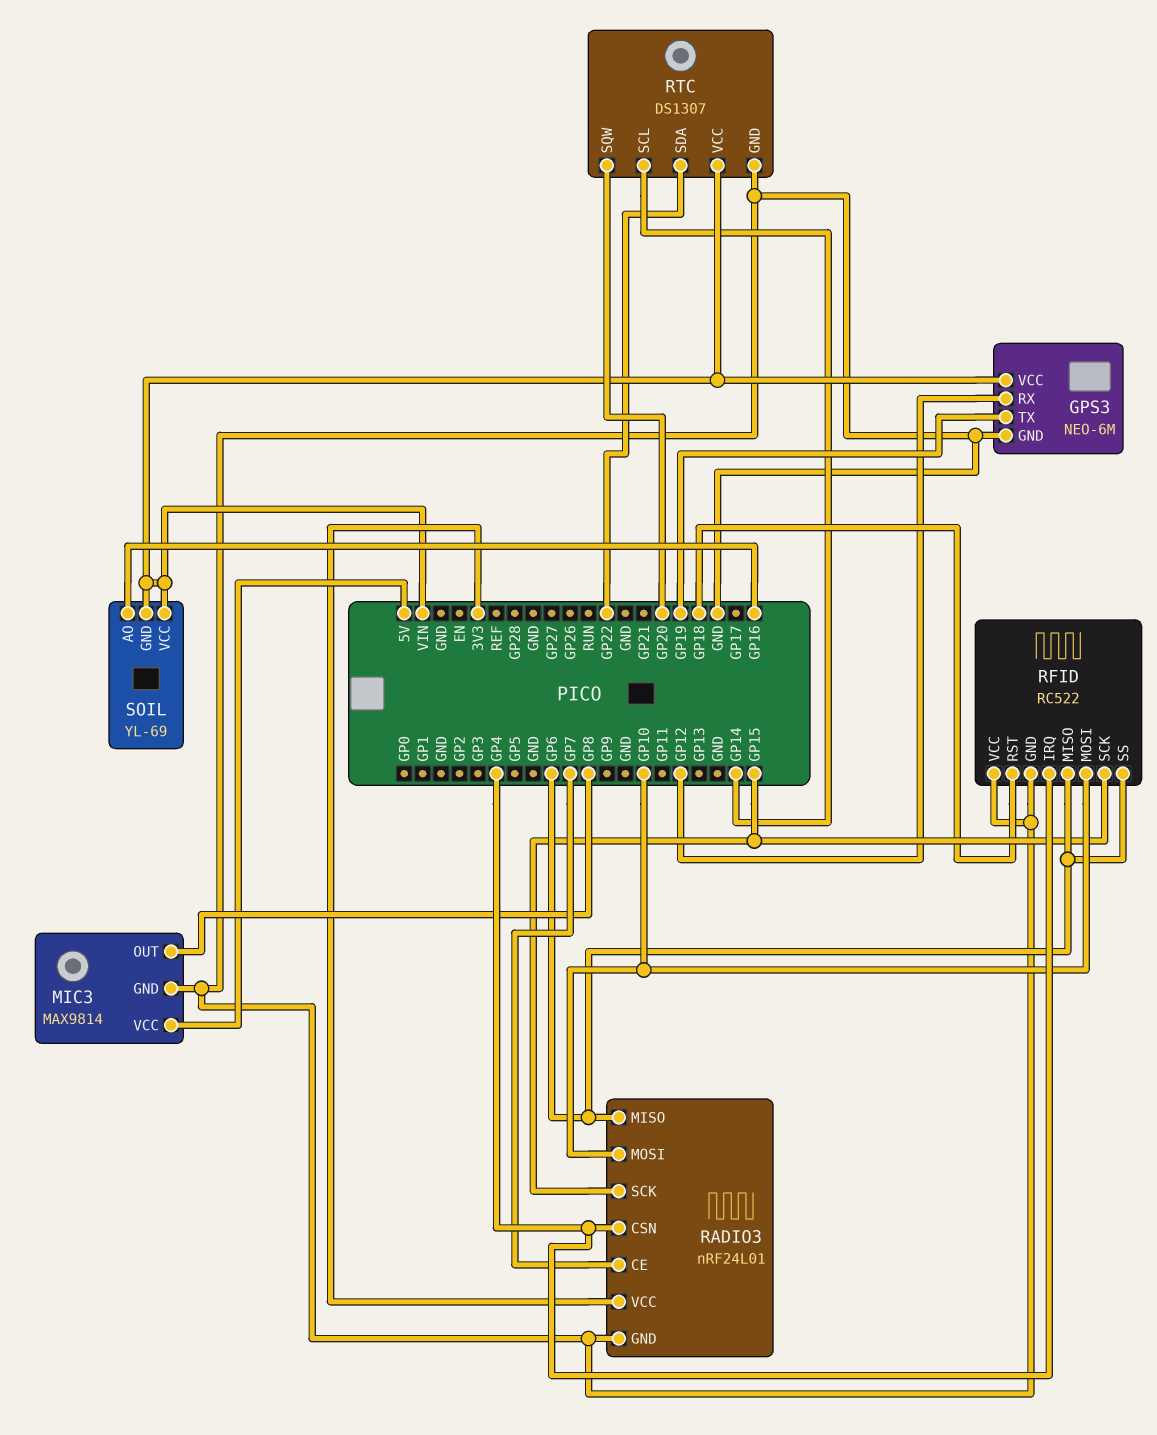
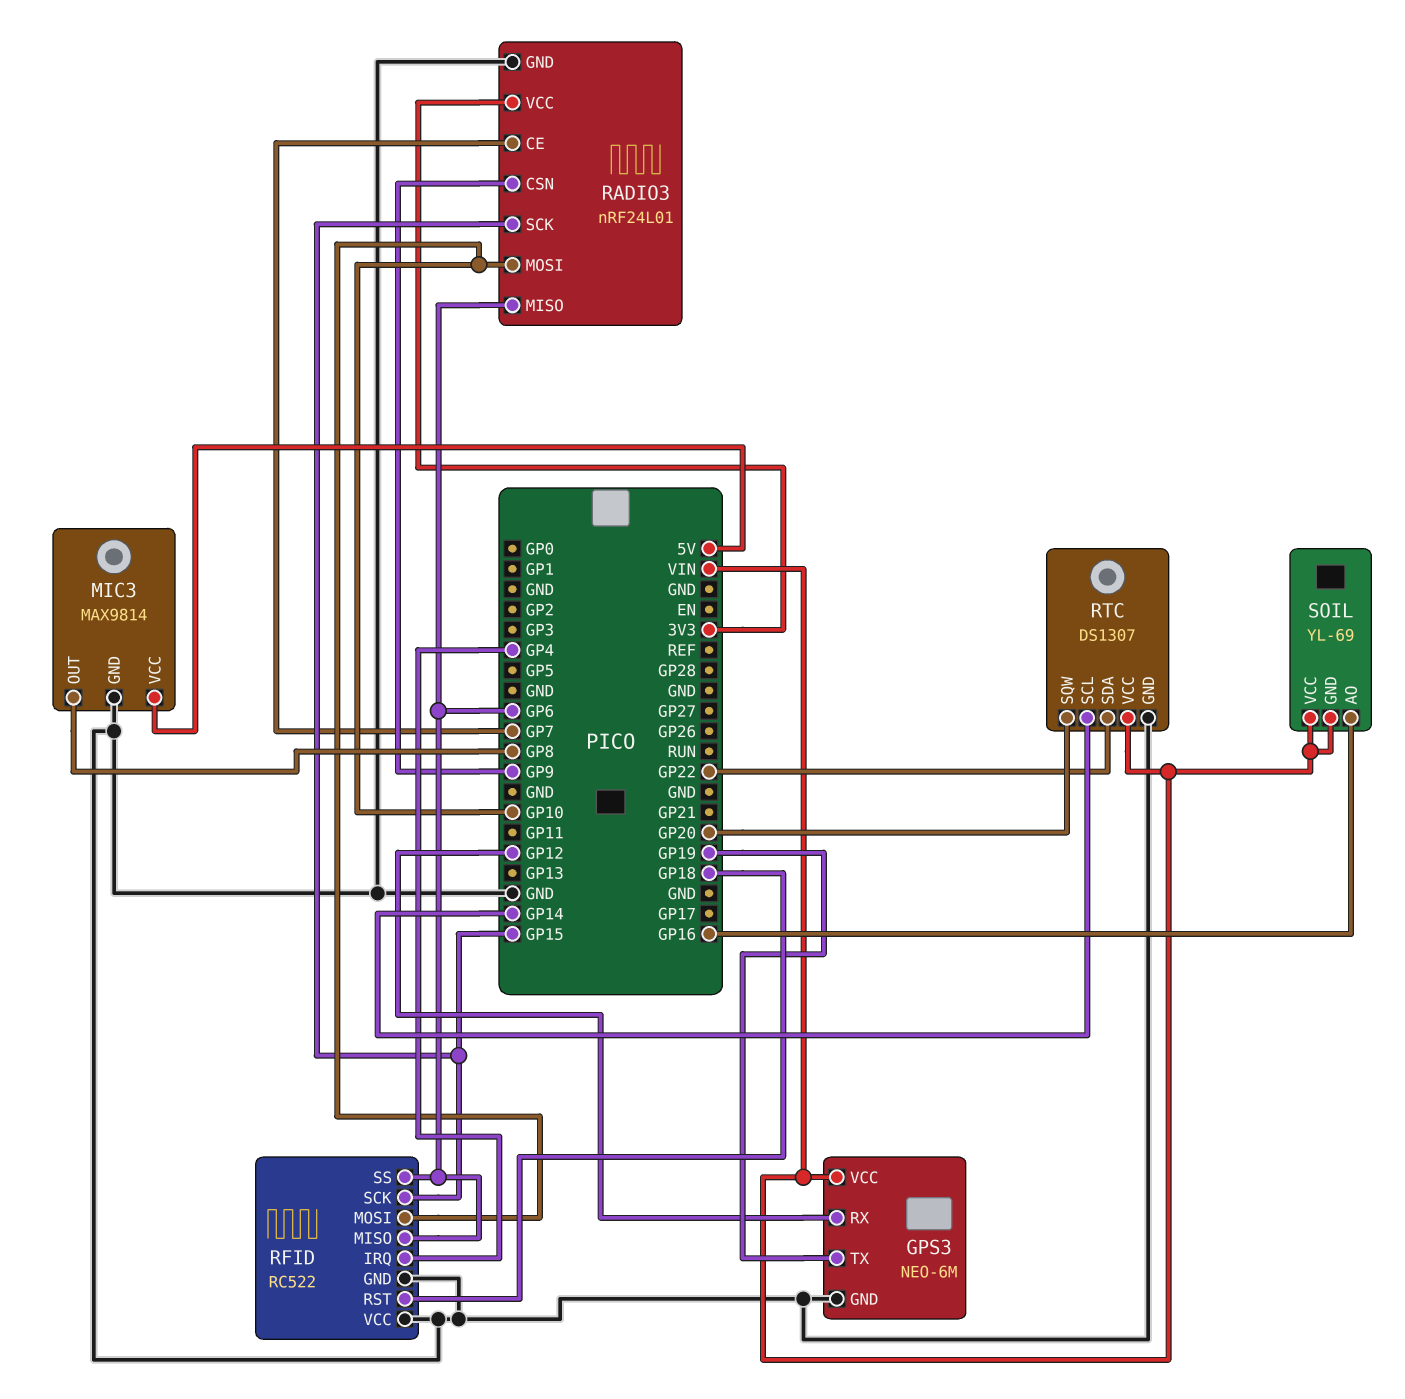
RADIO3 pin CSN: GP4 -> GP9

